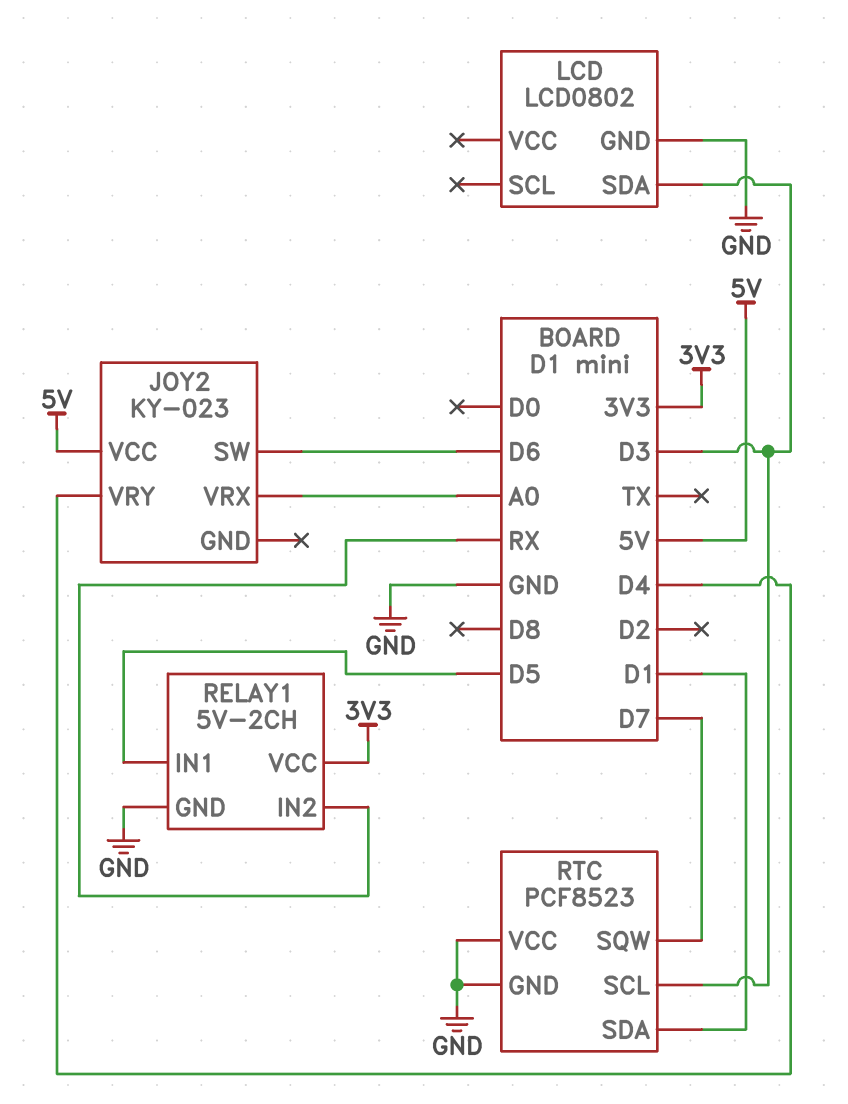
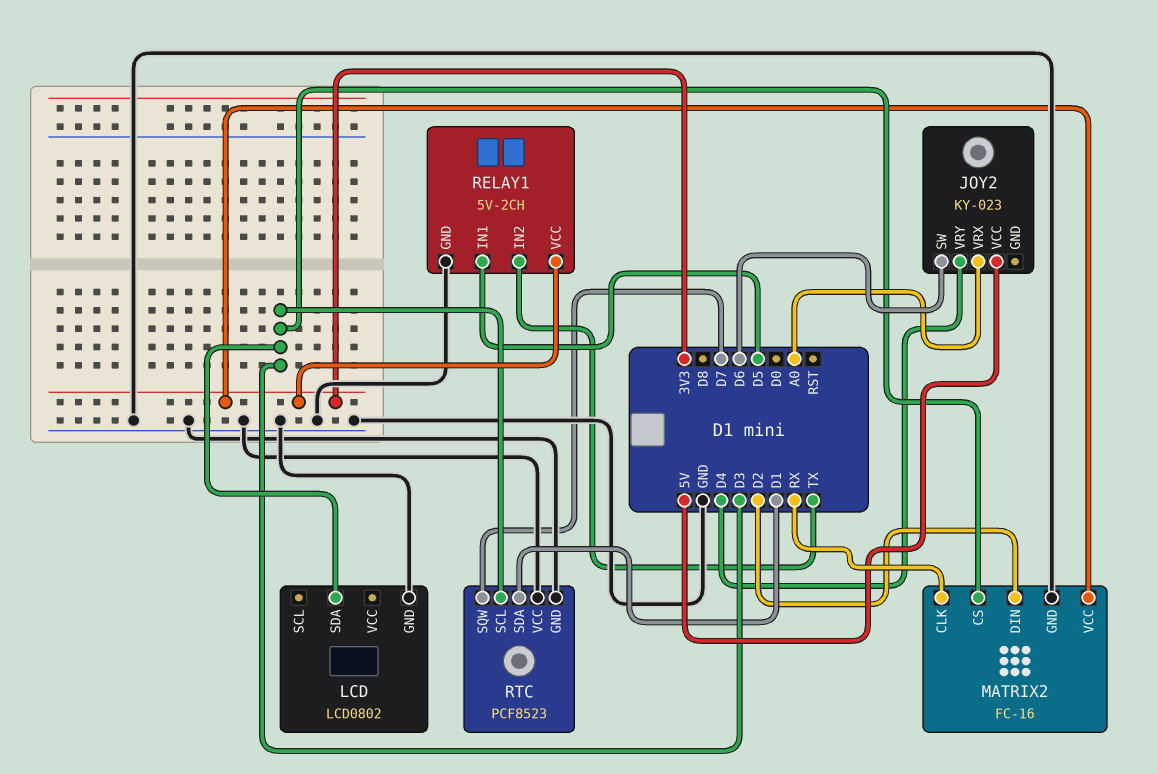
MATRIX2: none -> FC-16
MATRIX2 pin CLK: none -> RX
MATRIX2 pin CS: none -> D3
MATRIX2 pin DIN: none -> D2
MATRIX2 pin GND: none -> GND
MATRIX2 pin VCC: none -> 3V3
RELAY1 pin IN2: RX -> TX

